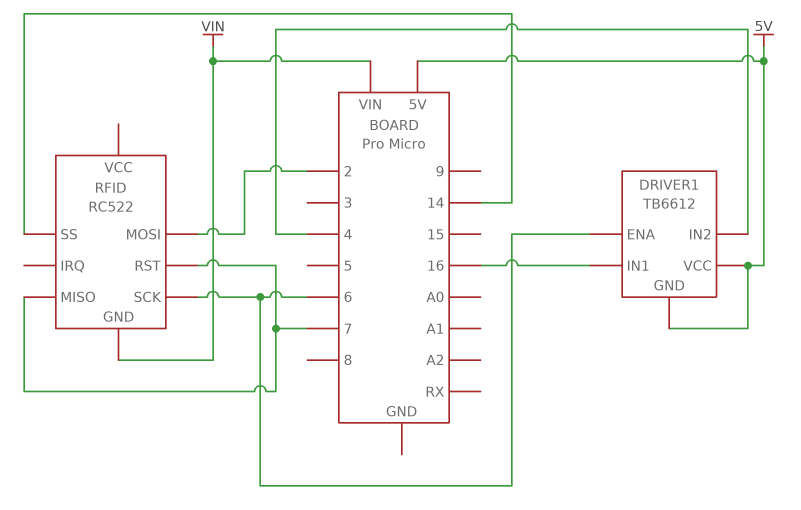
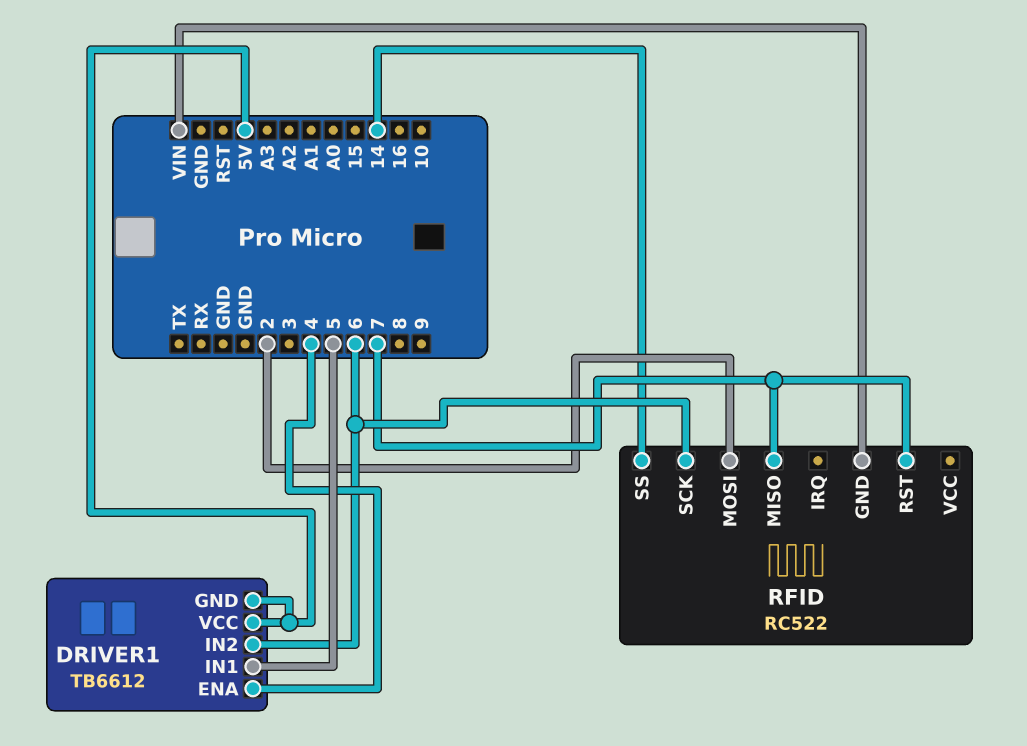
DRIVER1 pin ENA: 6 -> 4
DRIVER1 pin IN1: 16 -> 5
DRIVER1 pin IN2: 4 -> 6

